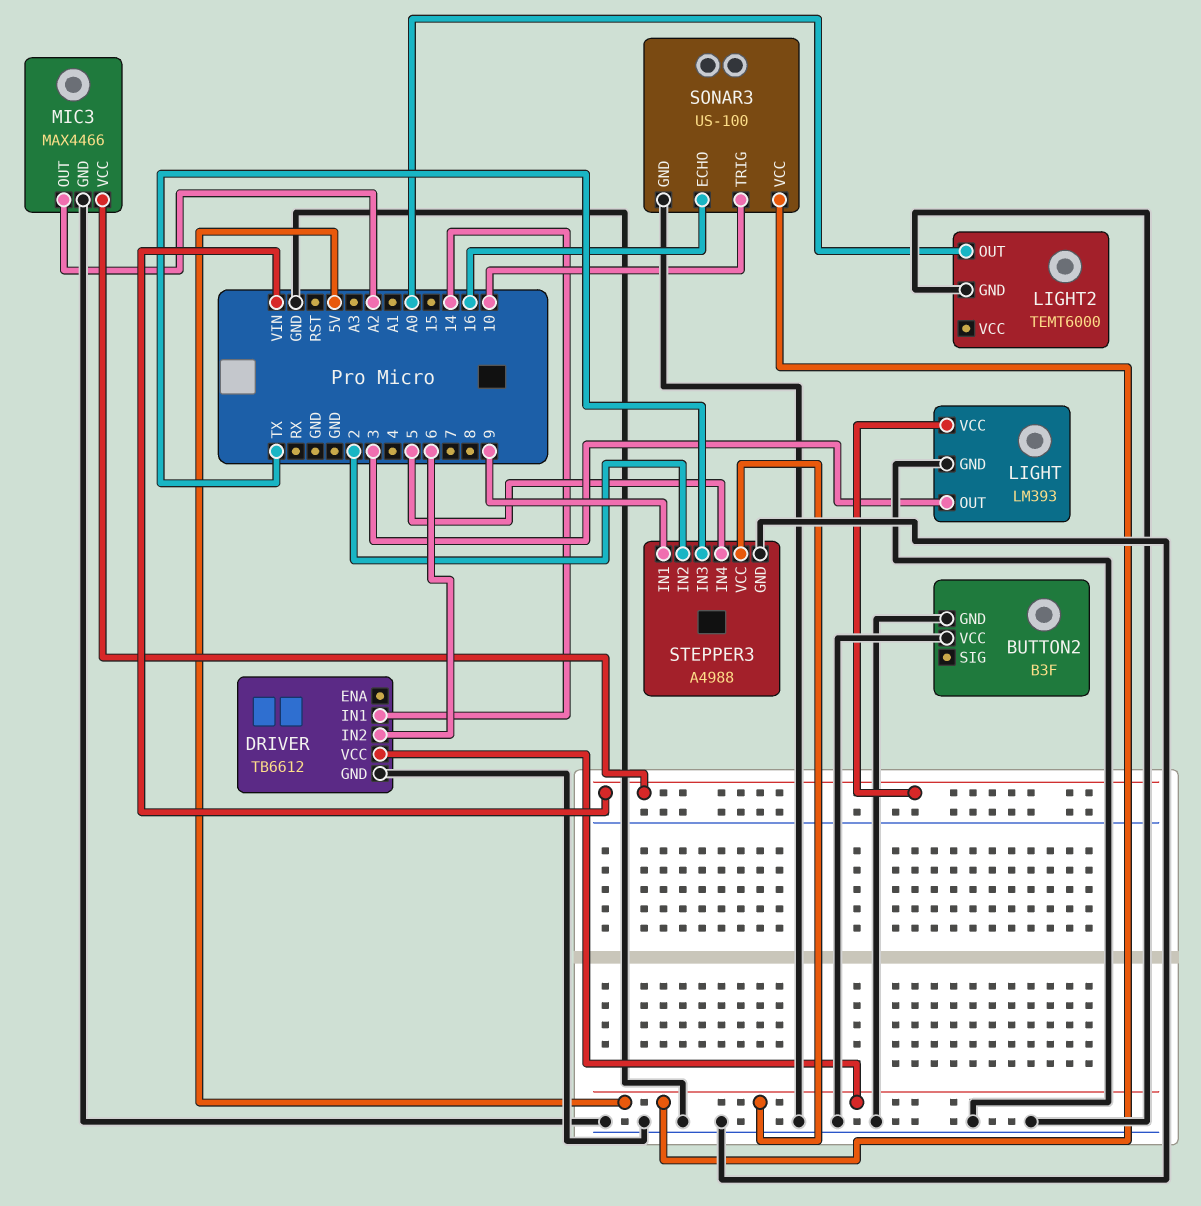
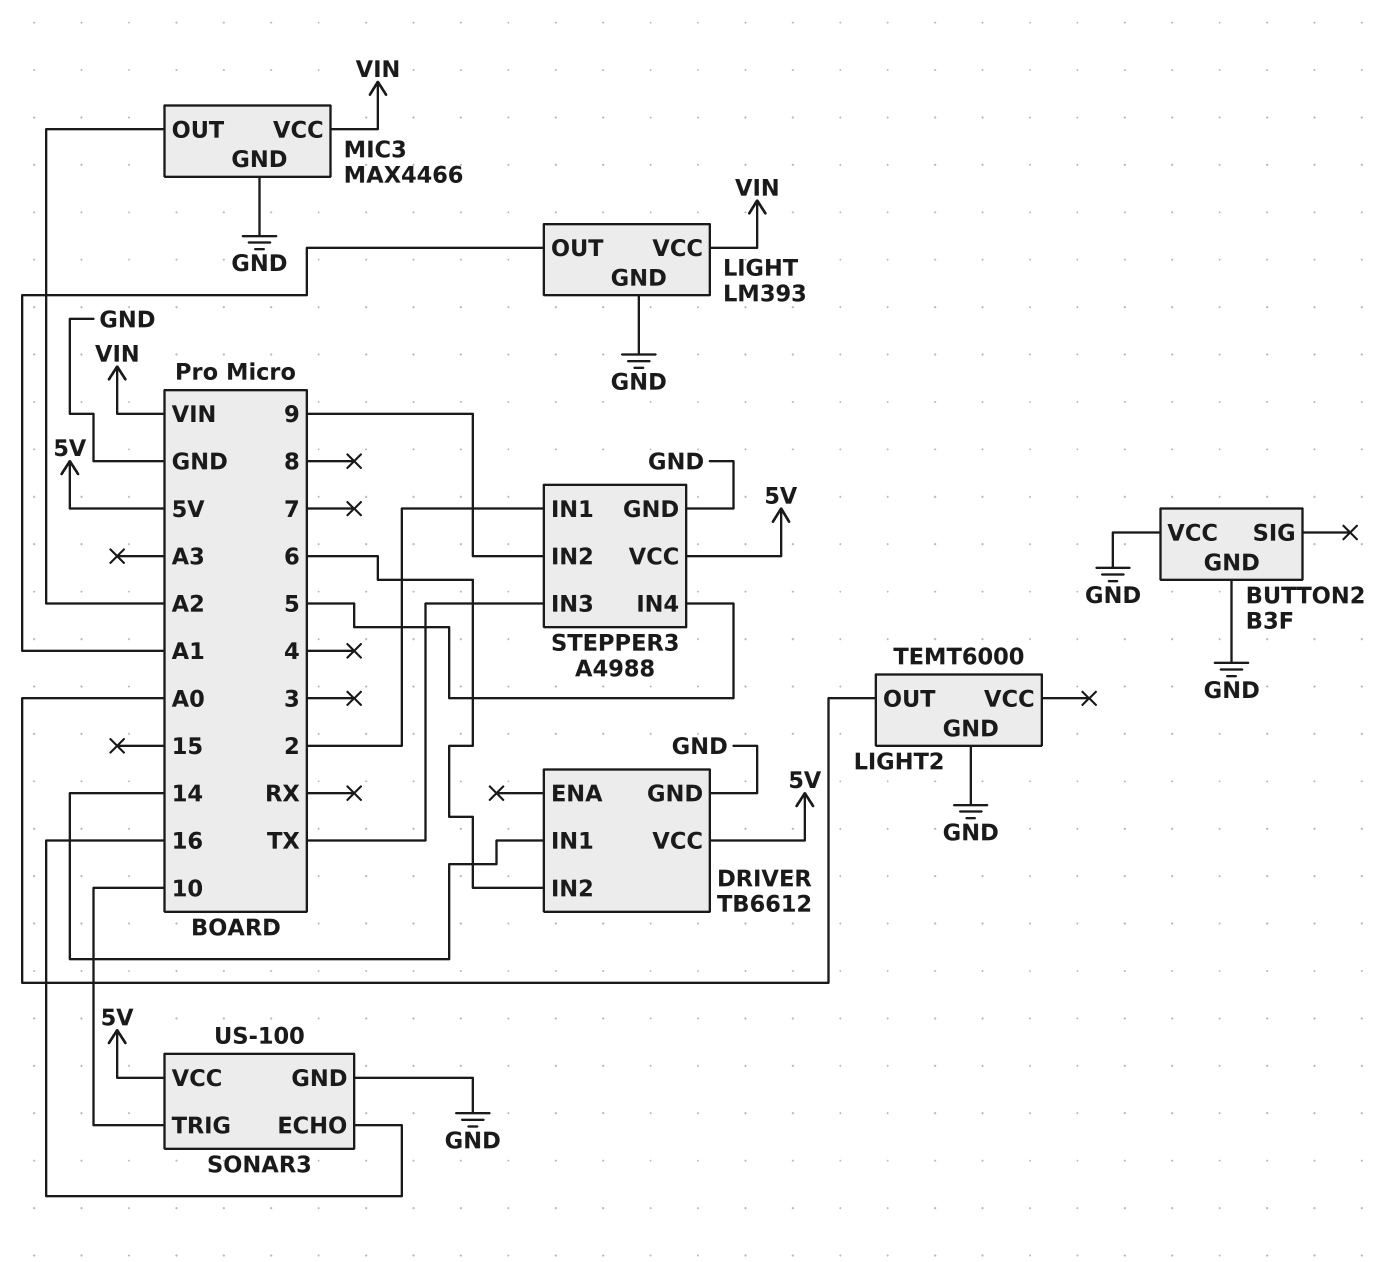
LIGHT pin OUT: 3 -> A1
STEPPER3 pin IN1: 9 -> 2
STEPPER3 pin IN2: 2 -> 9

